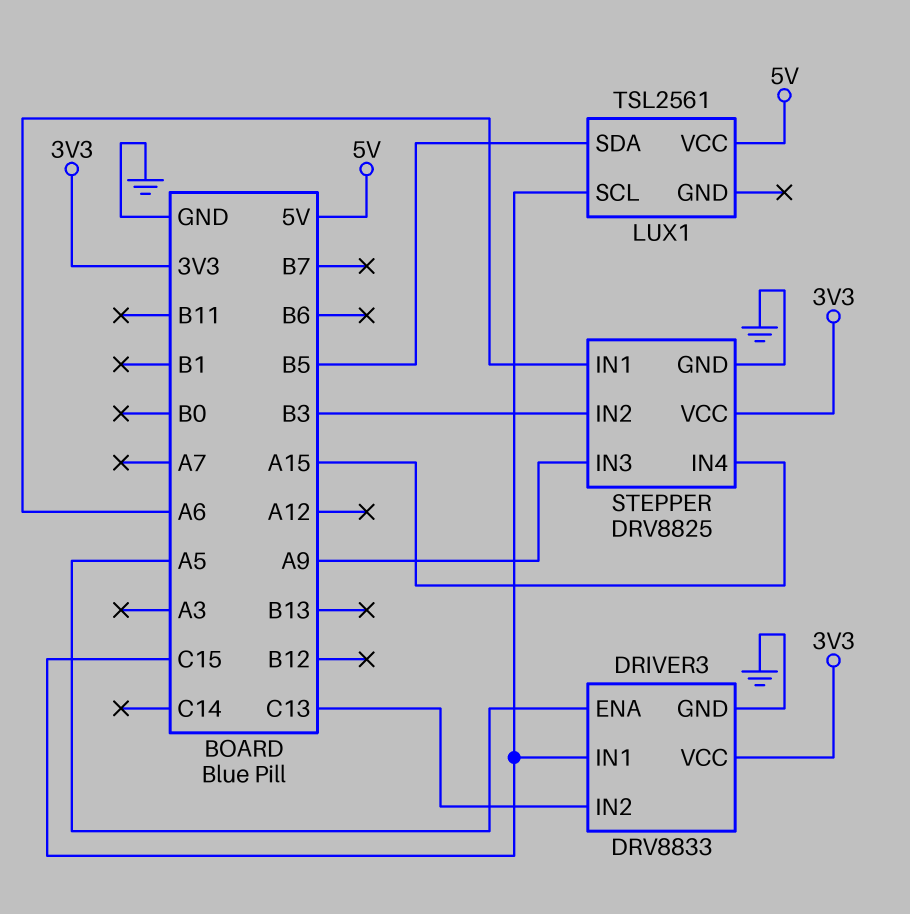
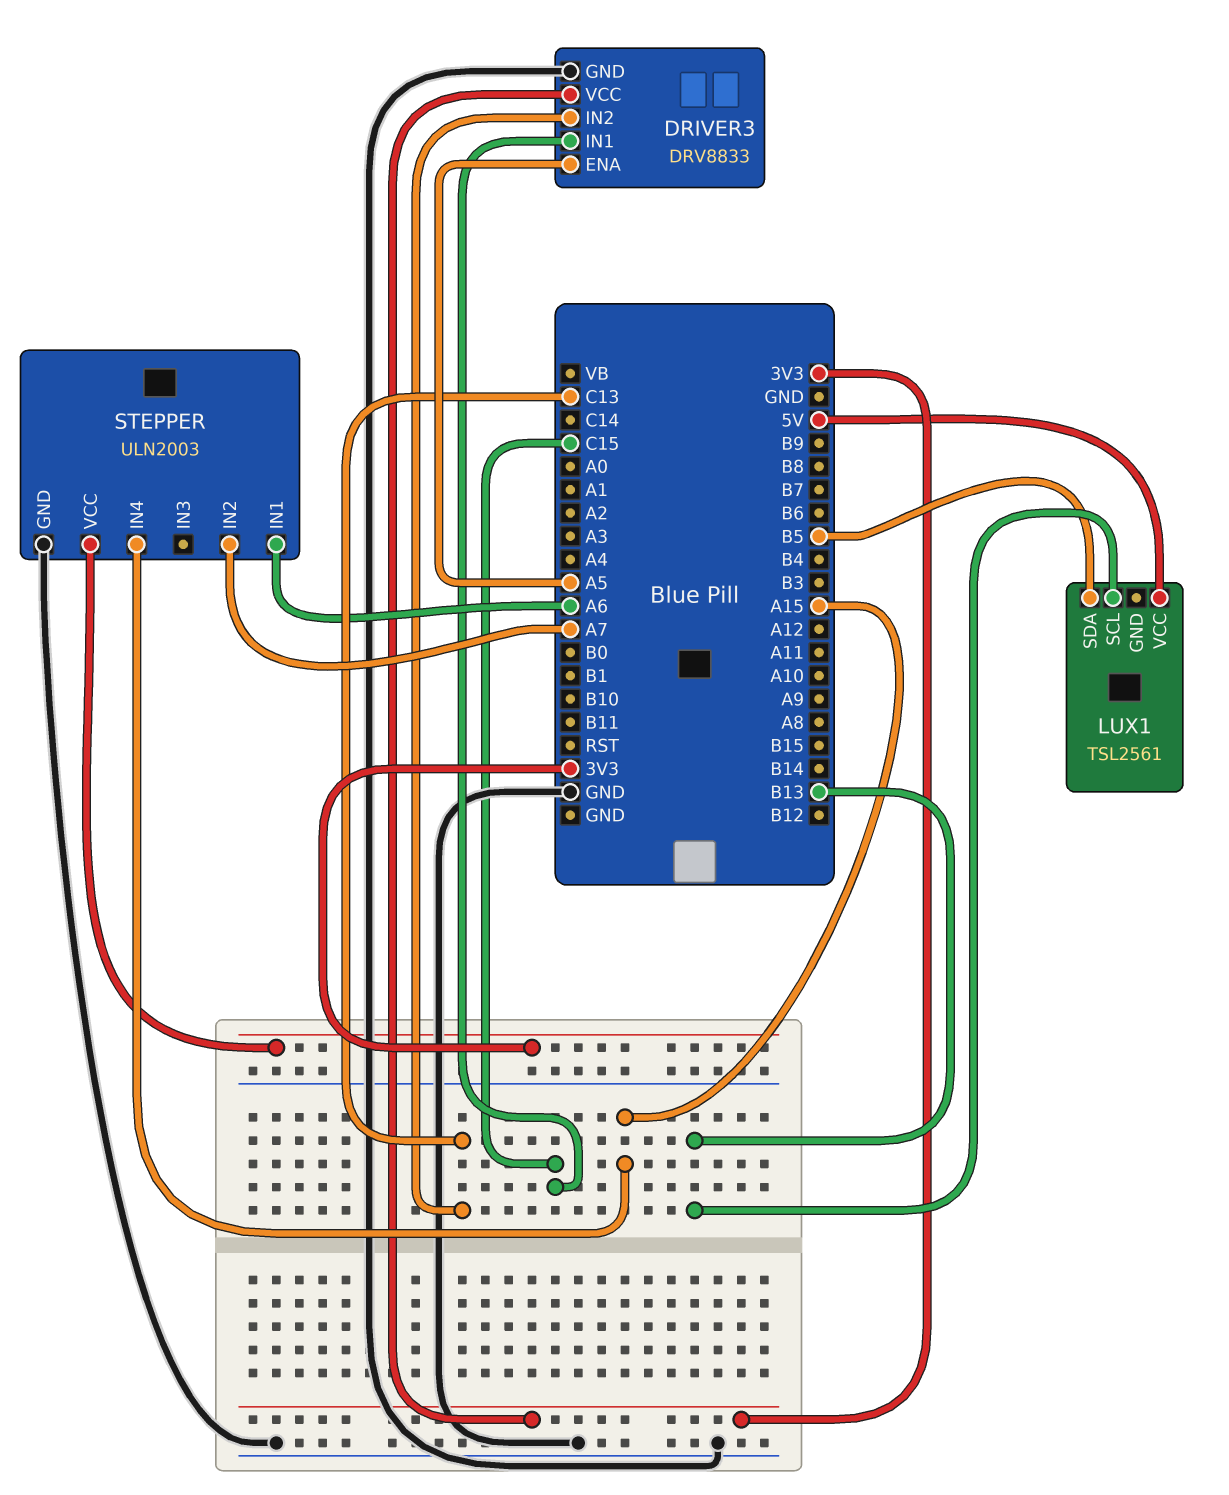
LUX1 pin SCL: C15 -> B13
STEPPER: DRV8825 -> ULN2003
STEPPER pin IN2: B3 -> A7
STEPPER pin IN3: A9 -> none

